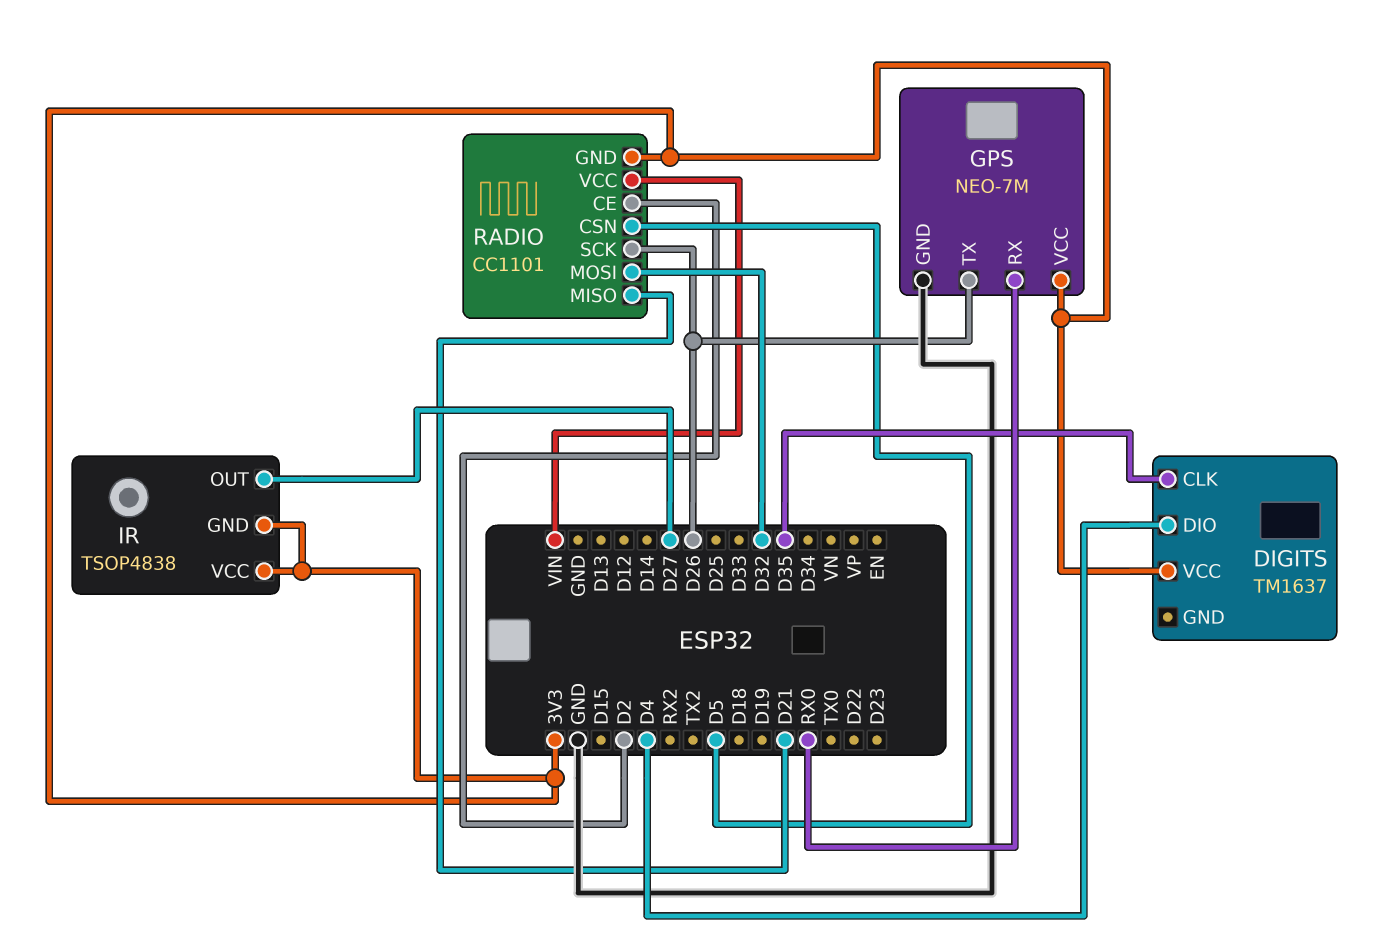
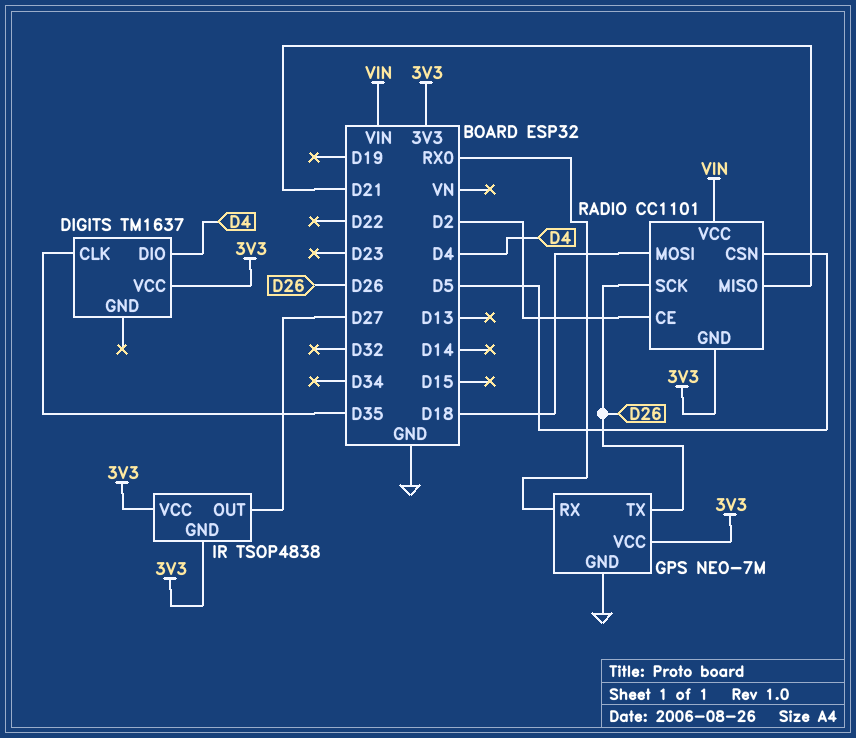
RADIO pin MOSI: D32 -> D18

